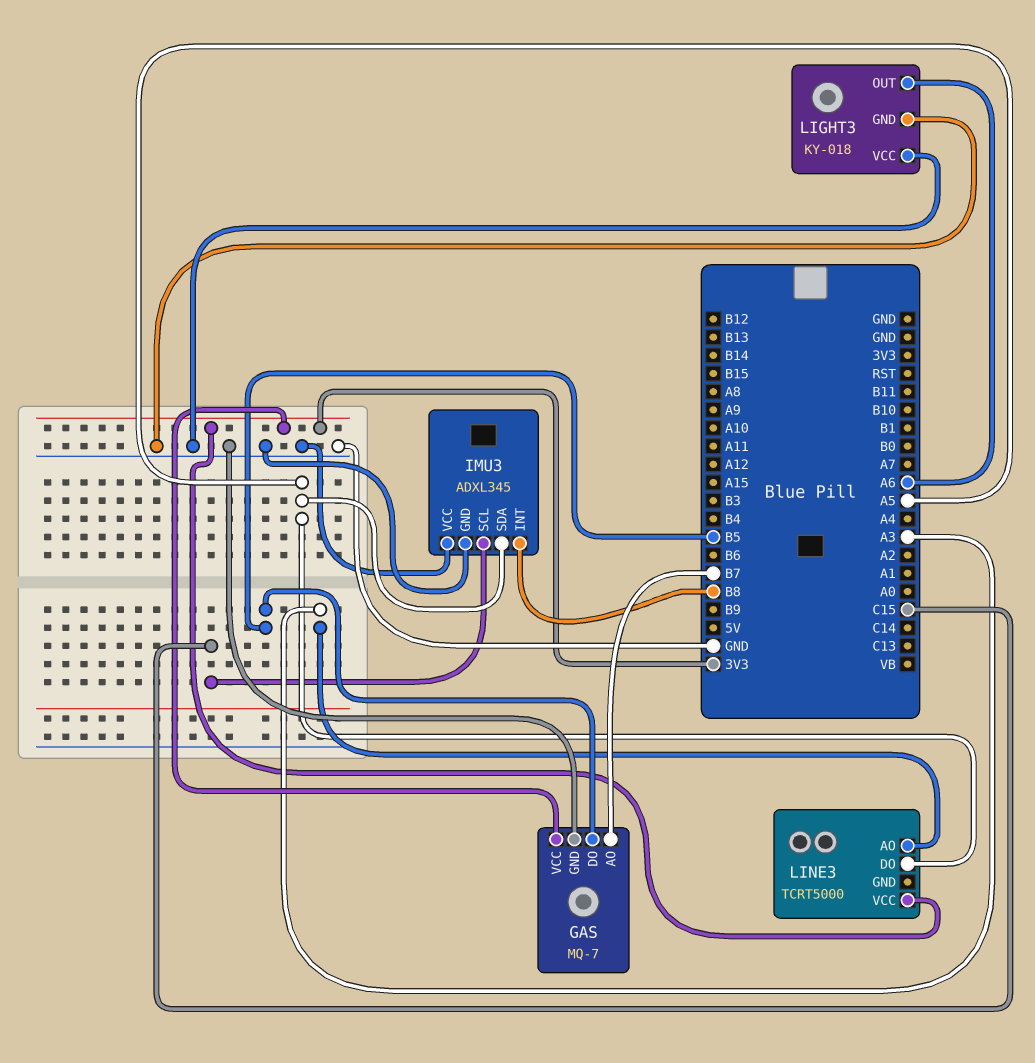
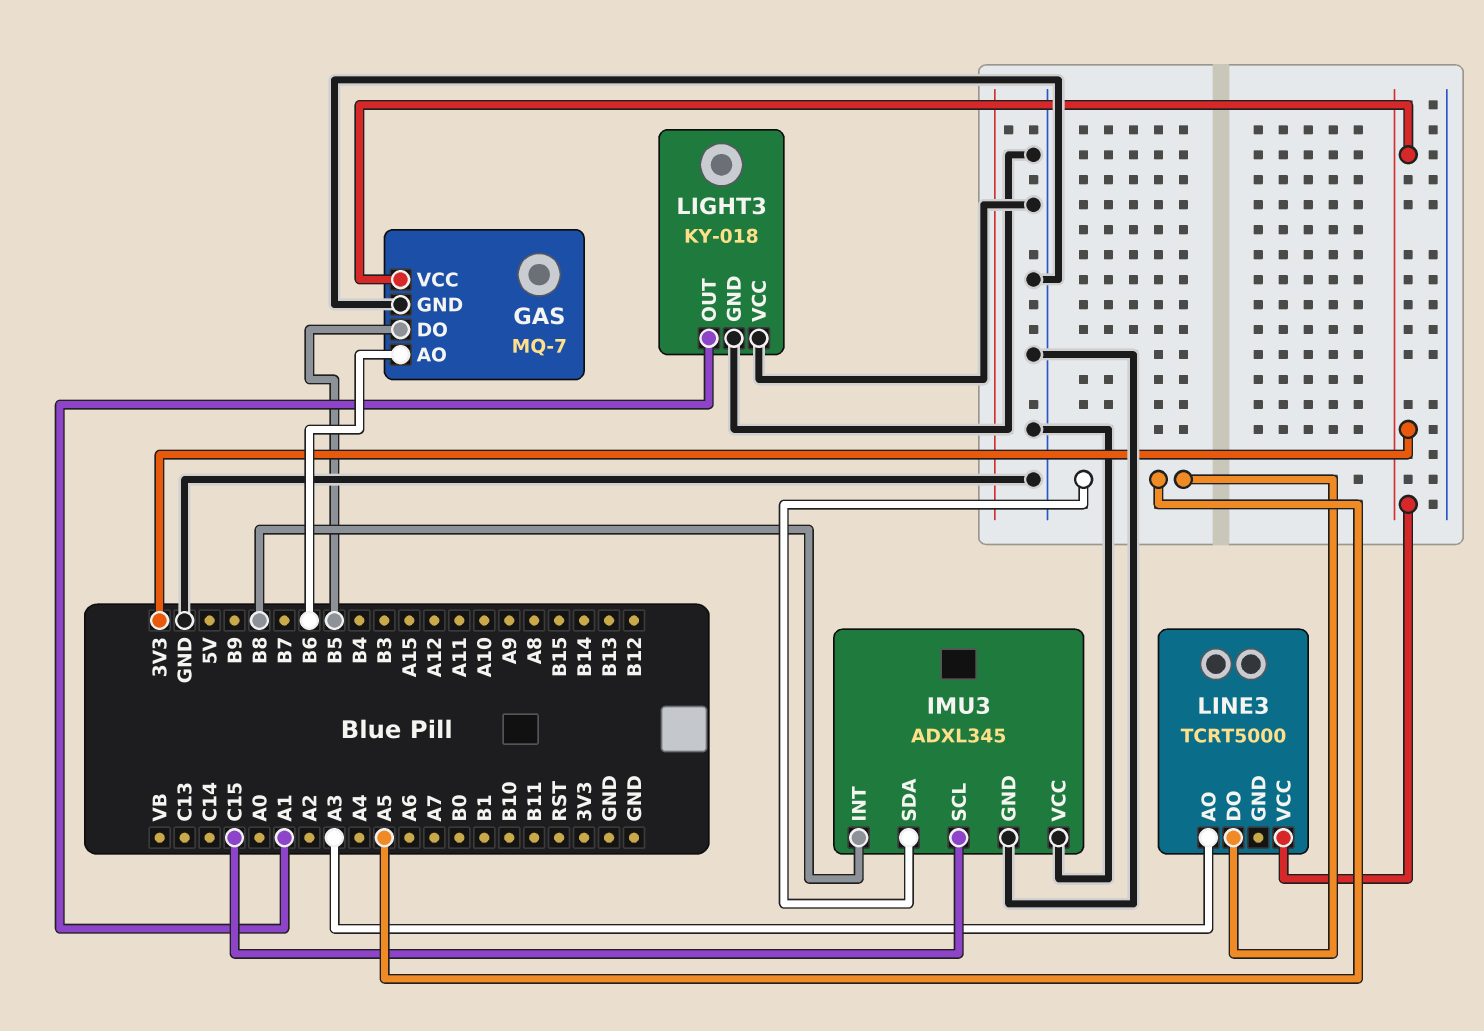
GAS pin AO: B7 -> B6
LIGHT3 pin OUT: A6 -> A1

